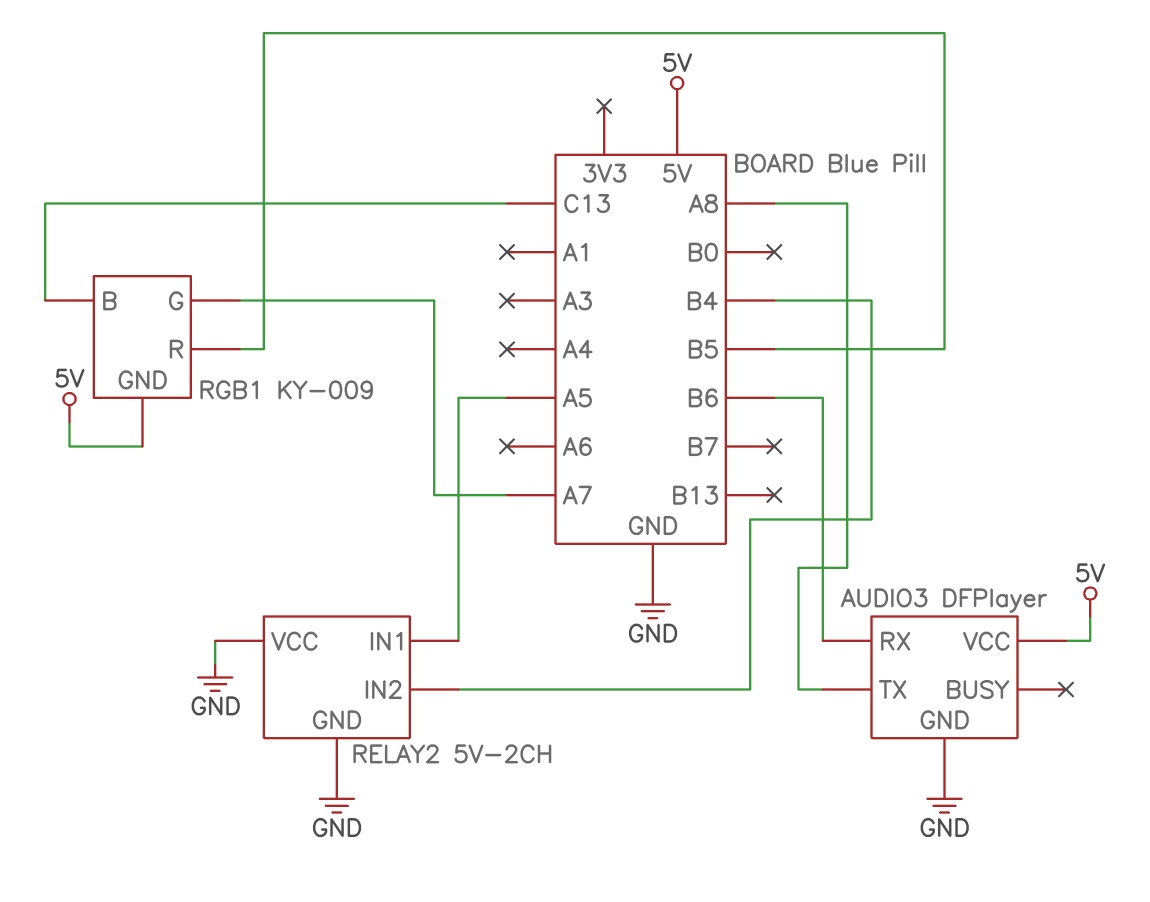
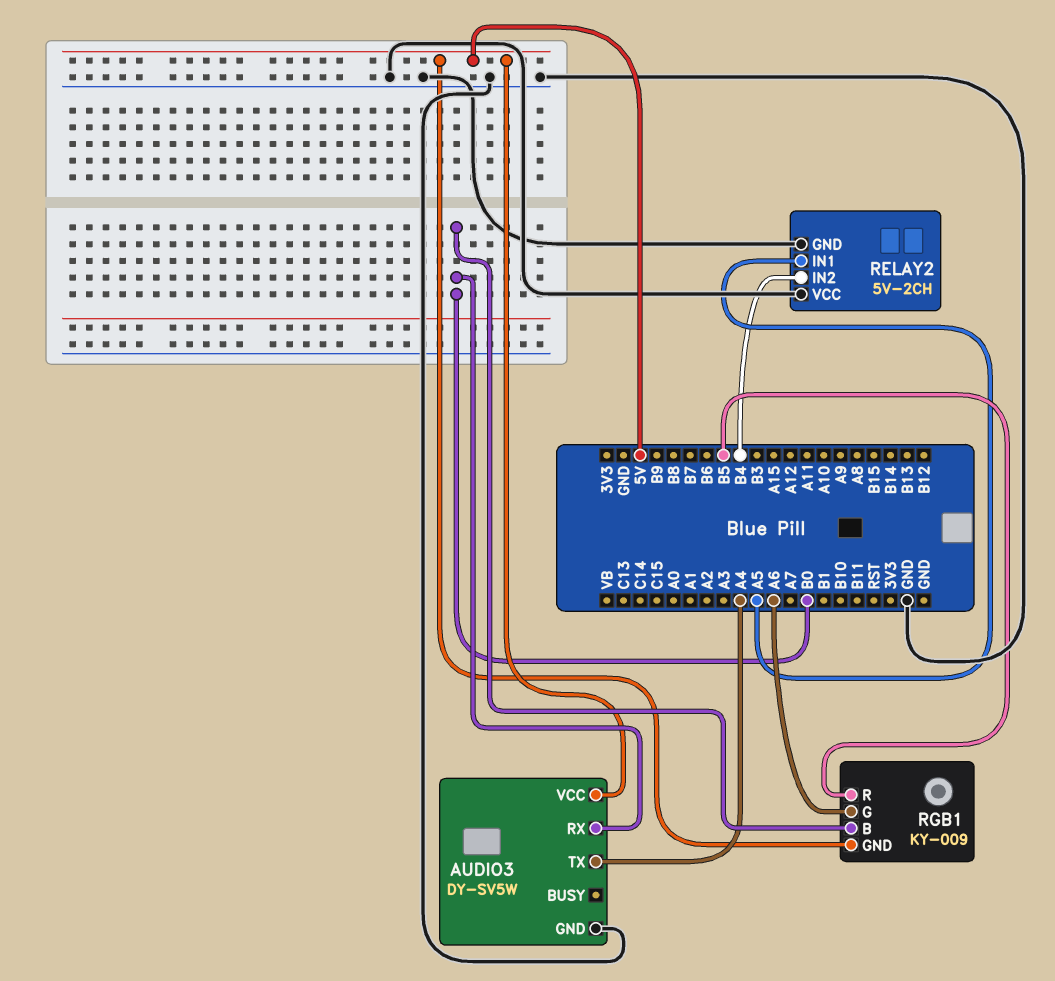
AUDIO3: DFPlayer -> DY-SV5W
AUDIO3 pin RX: B6 -> B0
AUDIO3 pin TX: A8 -> A4
RGB1 pin B: C13 -> B0
RGB1 pin G: A7 -> A6

